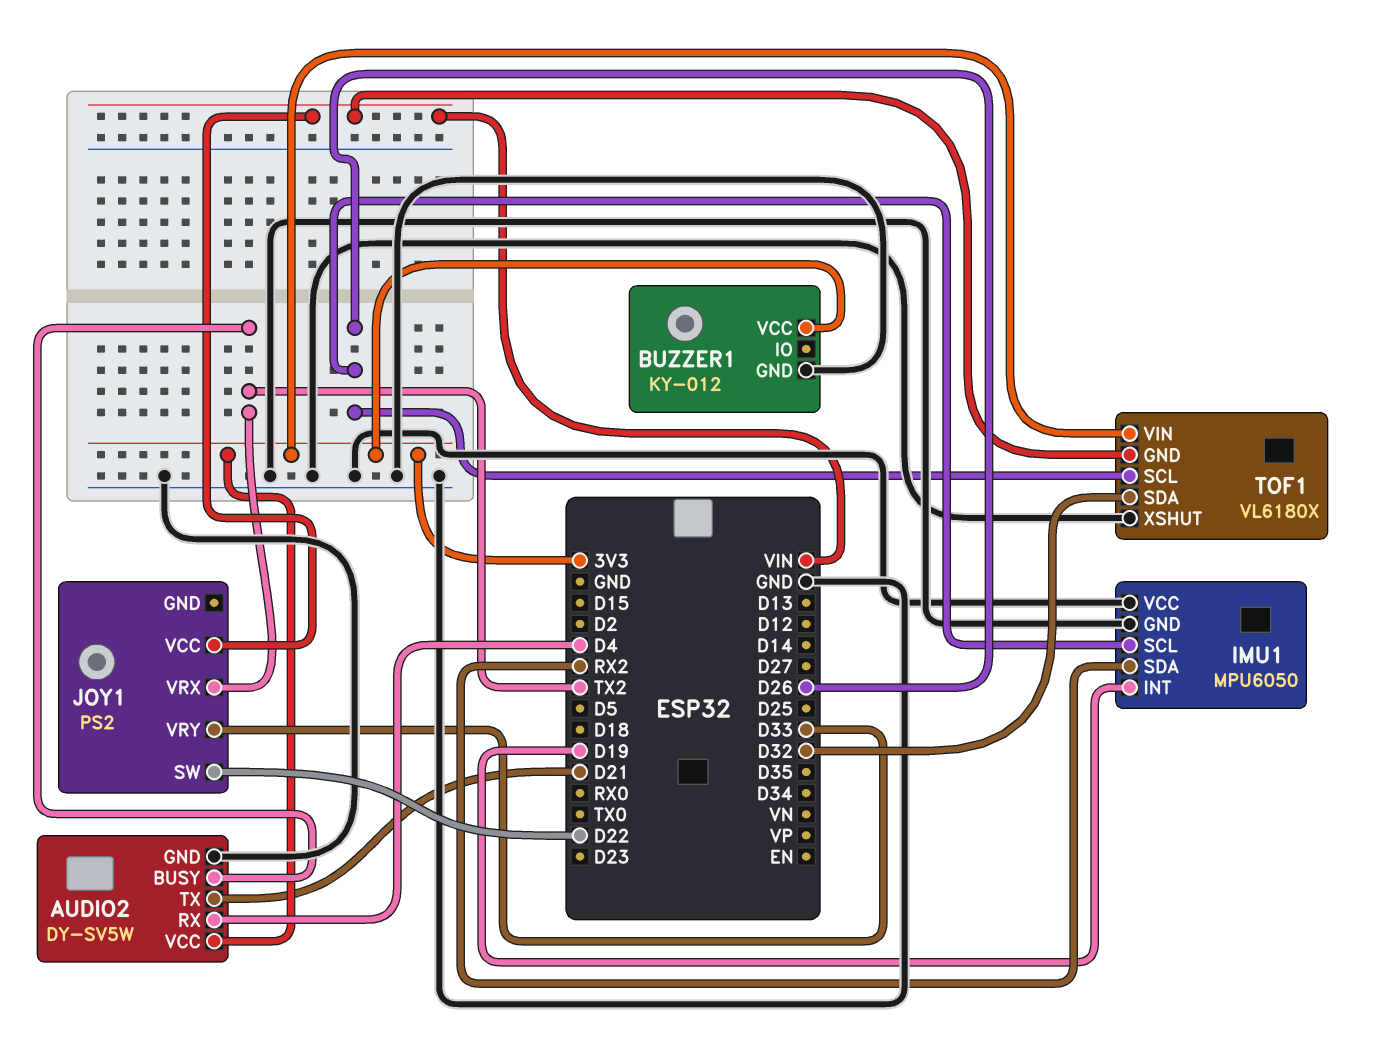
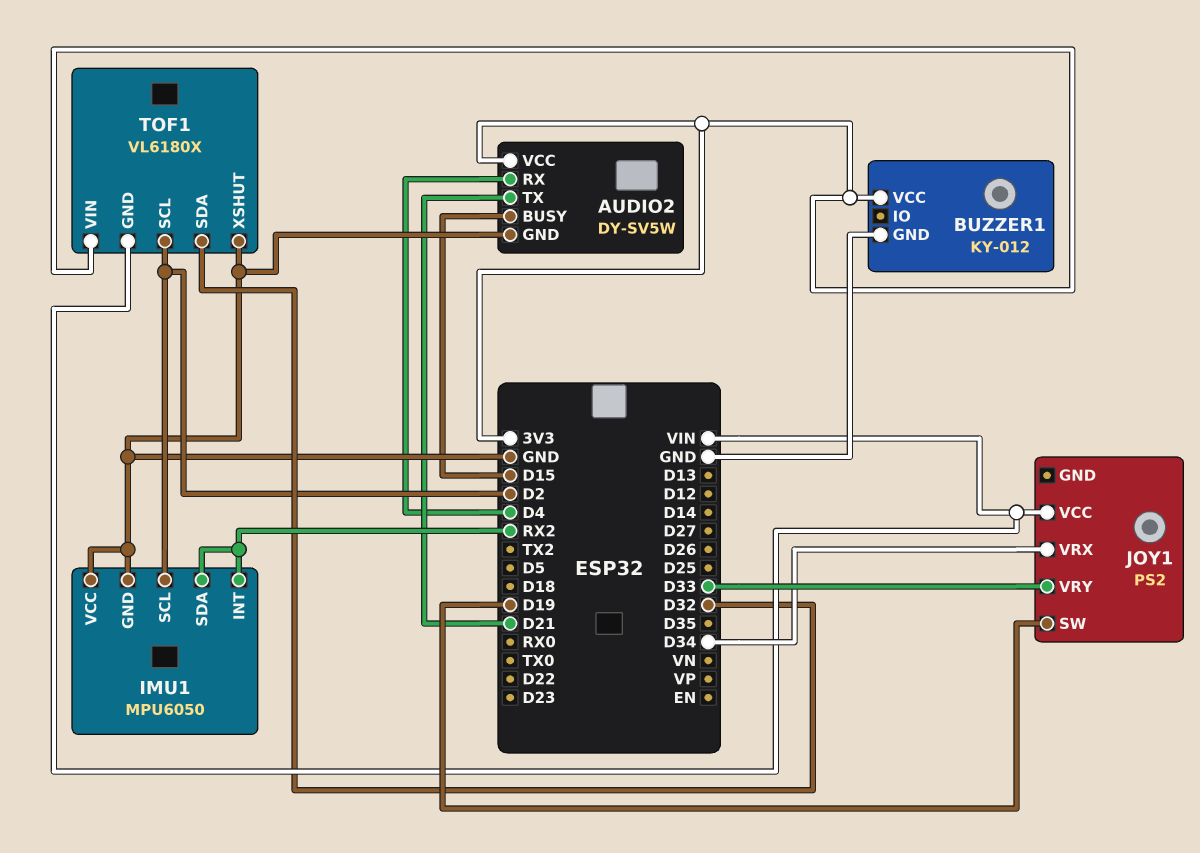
AUDIO2 pin BUSY: TX2 -> D15
IMU1 pin INT: D19 -> RX2
IMU1 pin SCL: D26 -> D2
JOY1 pin SW: D22 -> D19
JOY1 pin VRX: TX2 -> D34
TOF1 pin SCL: D26 -> D2

